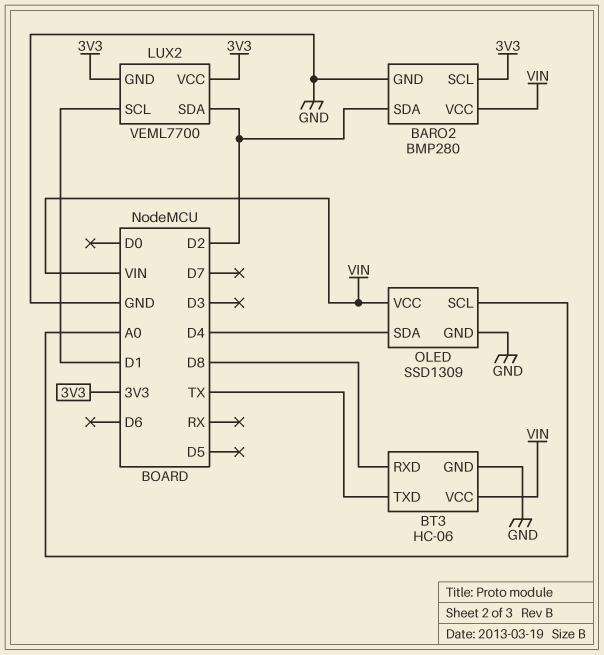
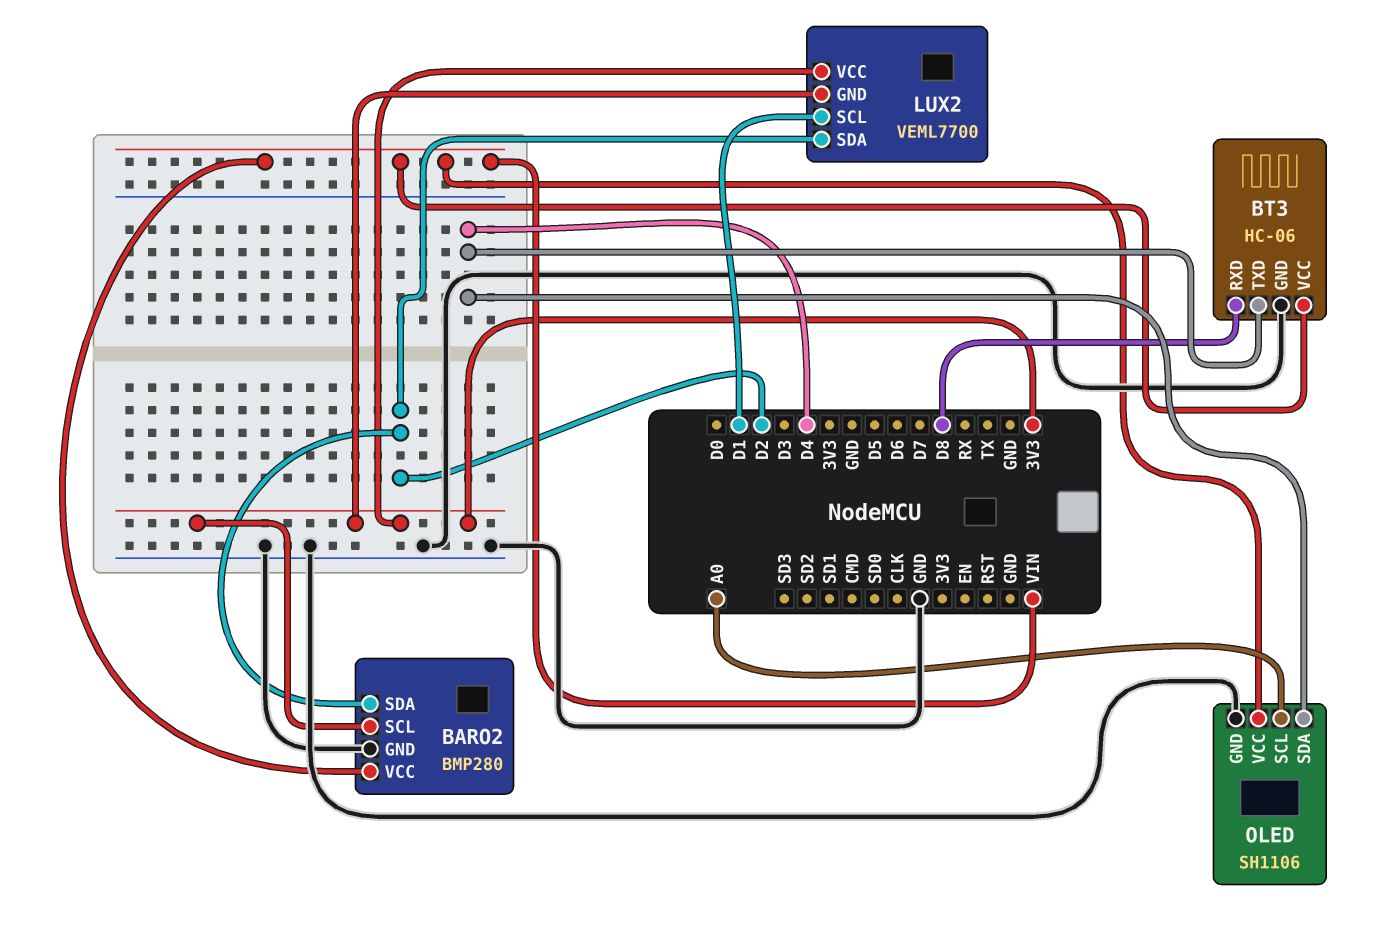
BT3 pin TXD: TX -> D4
OLED: SSD1309 -> SH1106

